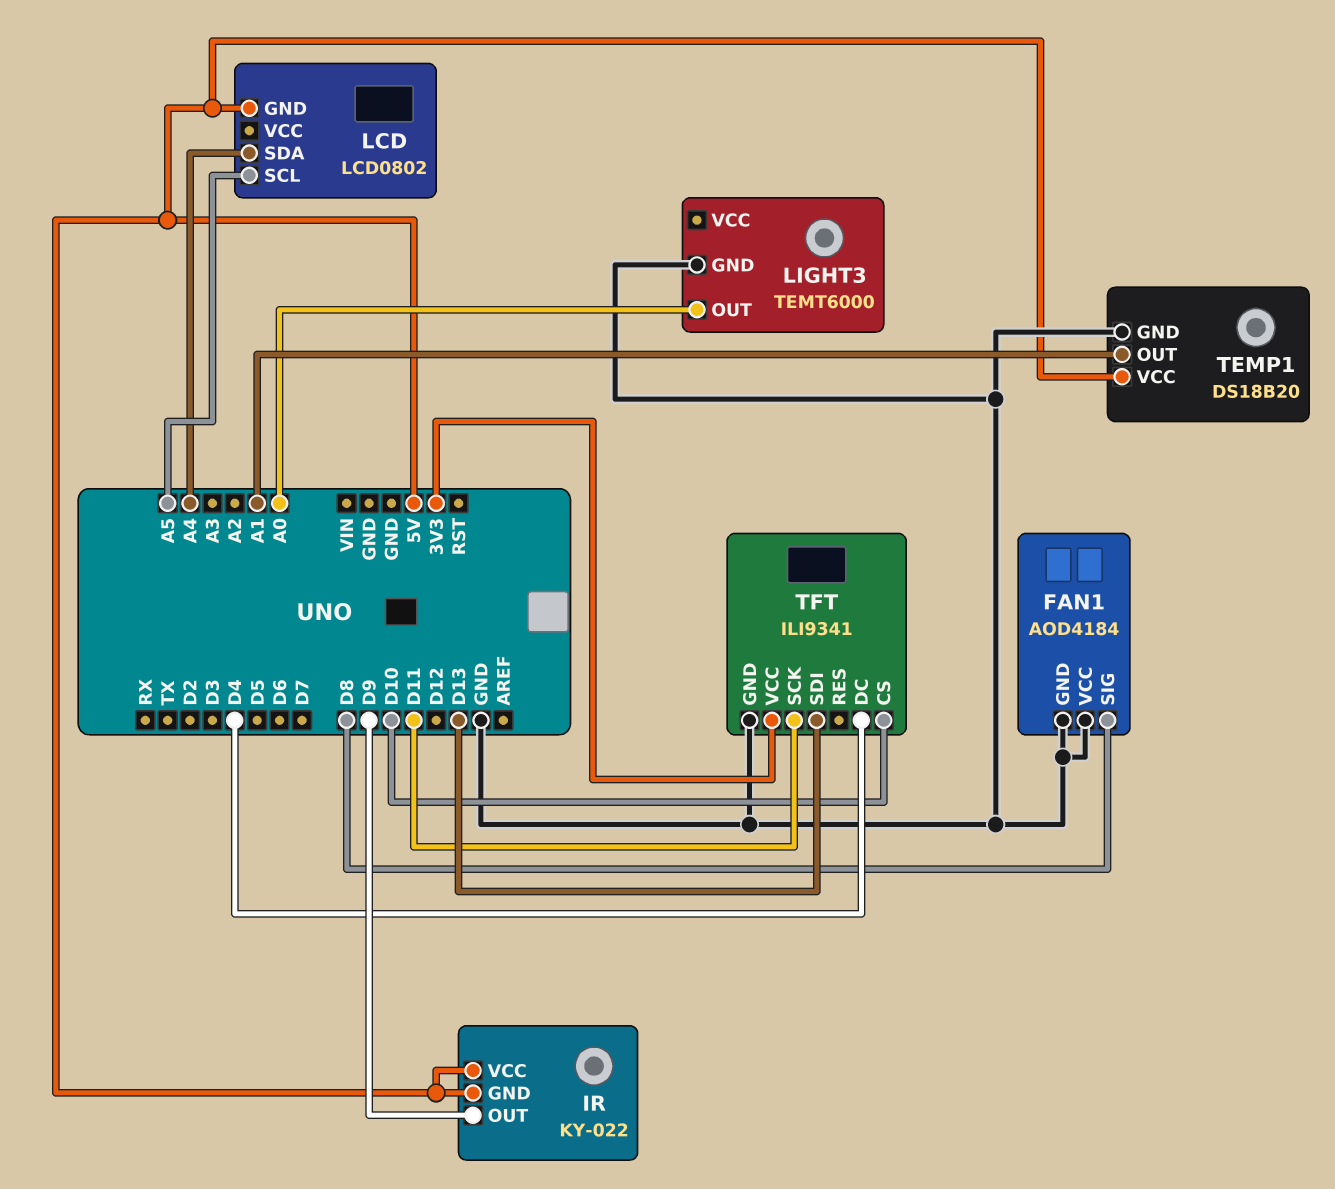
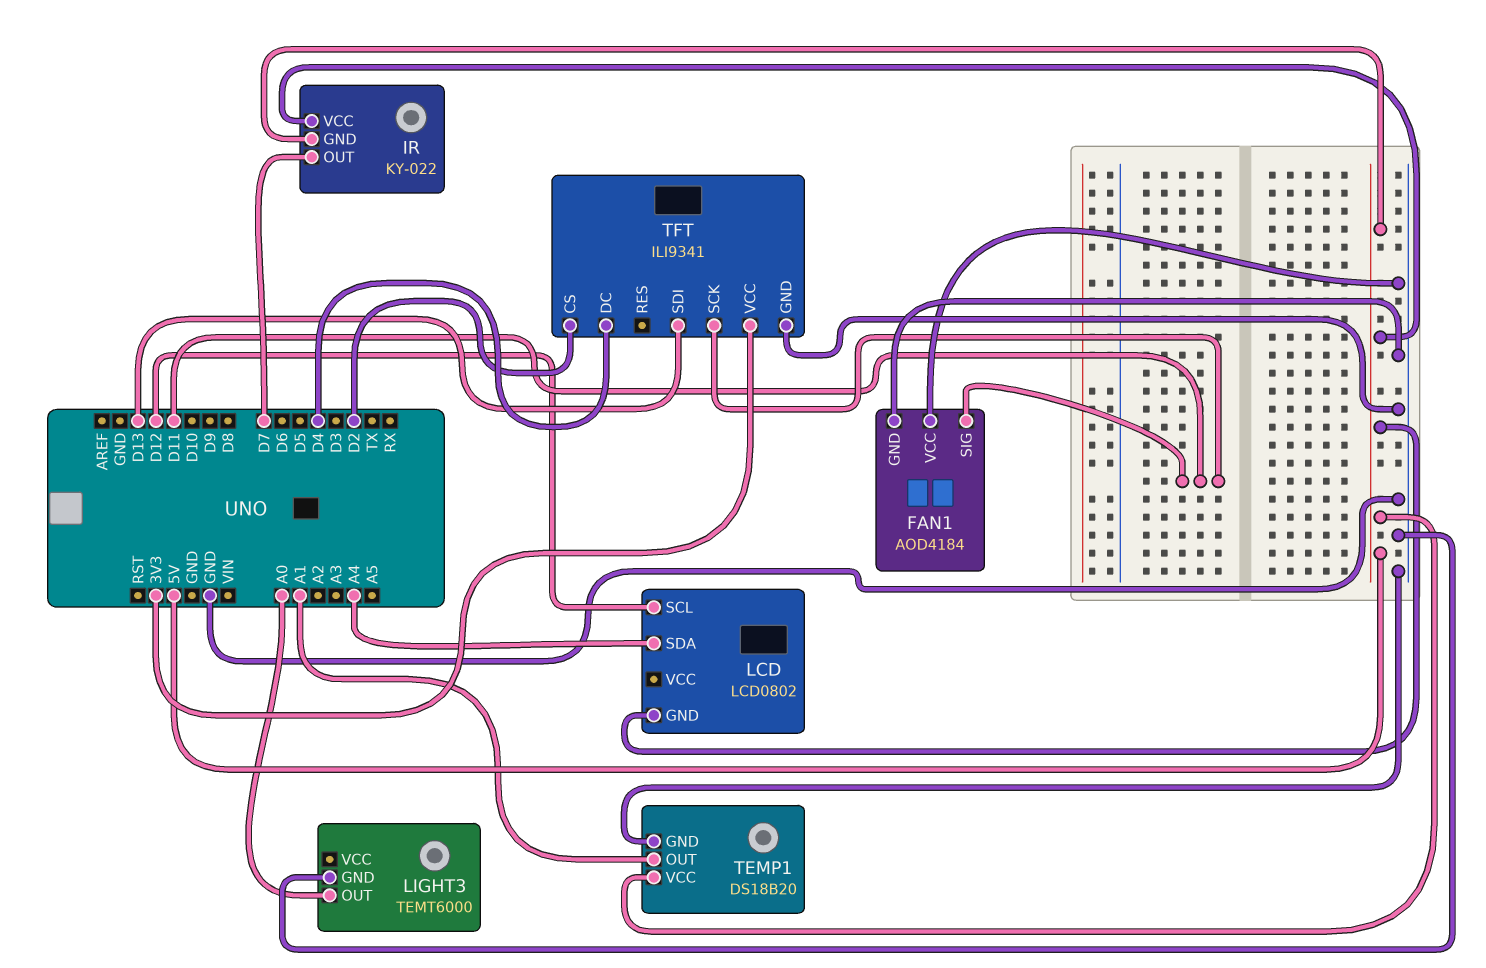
FAN1 pin SIG: D8 -> D11
IR pin OUT: D9 -> D7
LCD pin SCL: A5 -> D12
TFT pin CS: D10 -> D2

